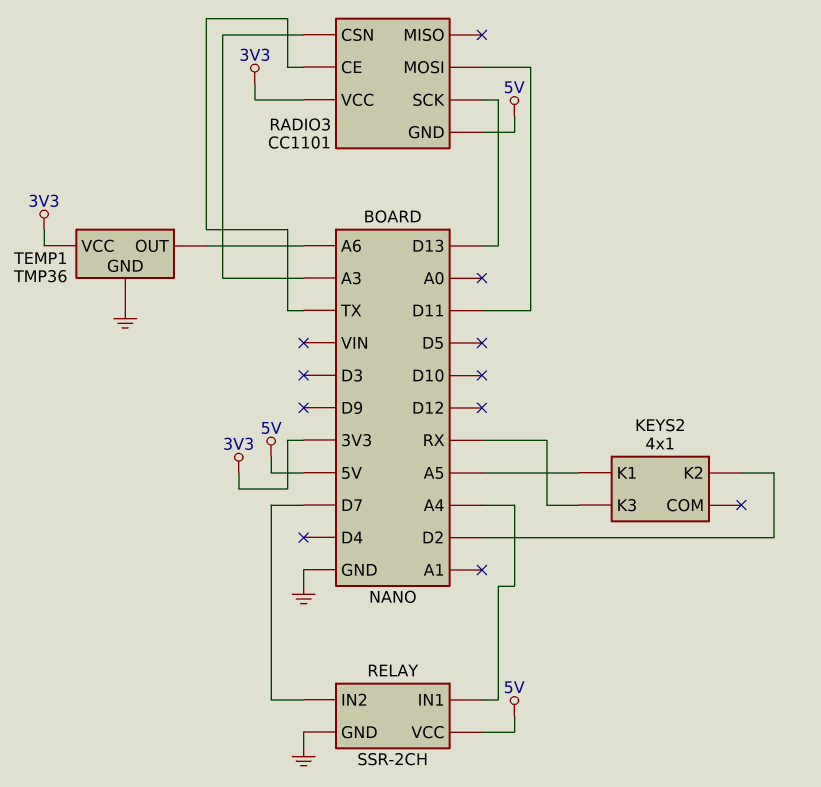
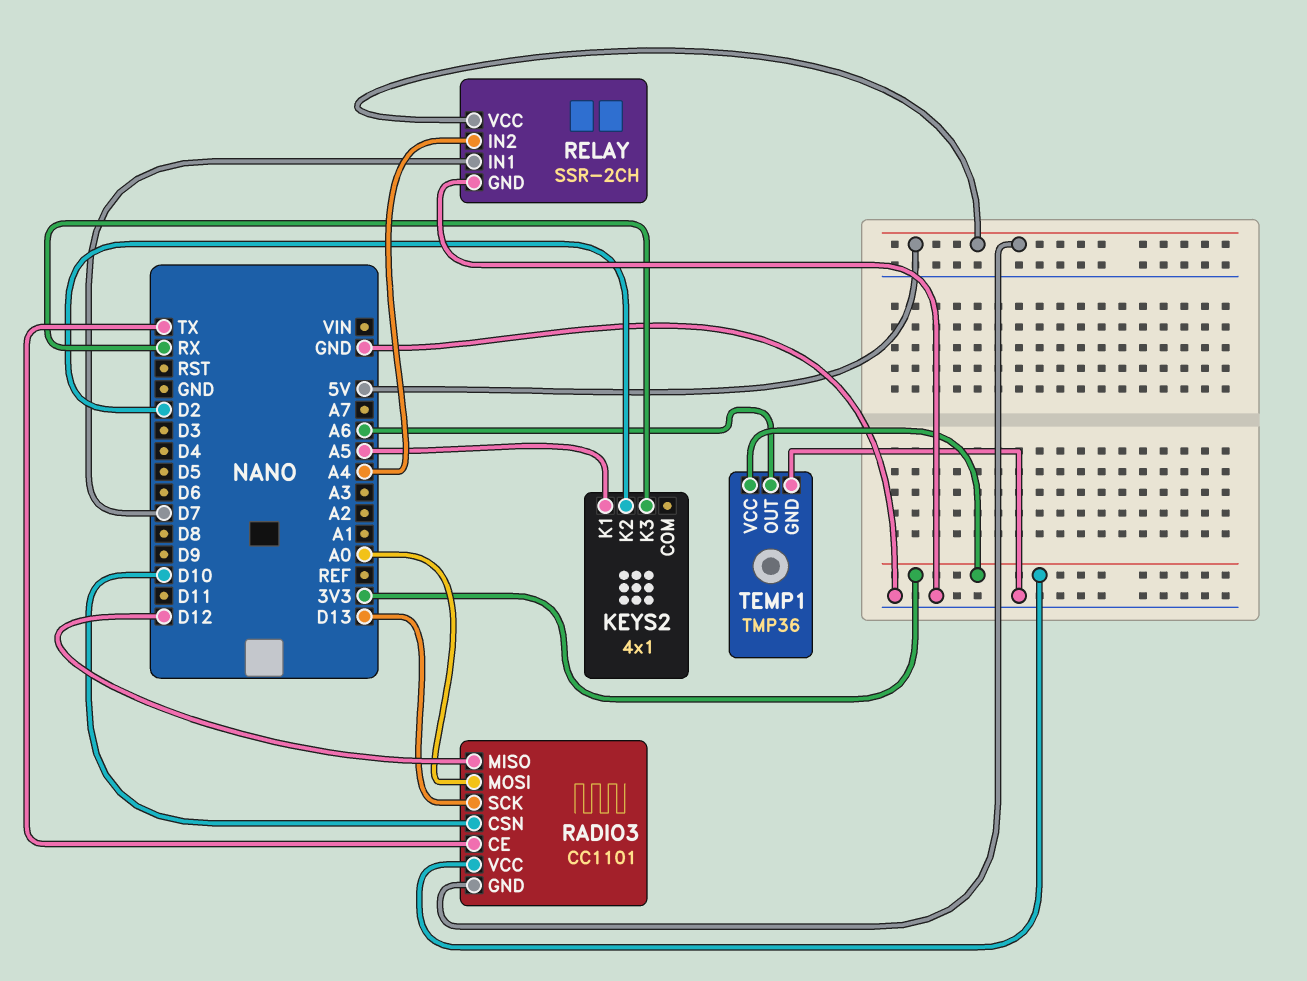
RADIO3 pin CSN: A3 -> D10
RADIO3 pin MISO: none -> D12
RADIO3 pin MOSI: D11 -> A0
RELAY pin IN1: A4 -> D7
RELAY pin IN2: D7 -> A4

